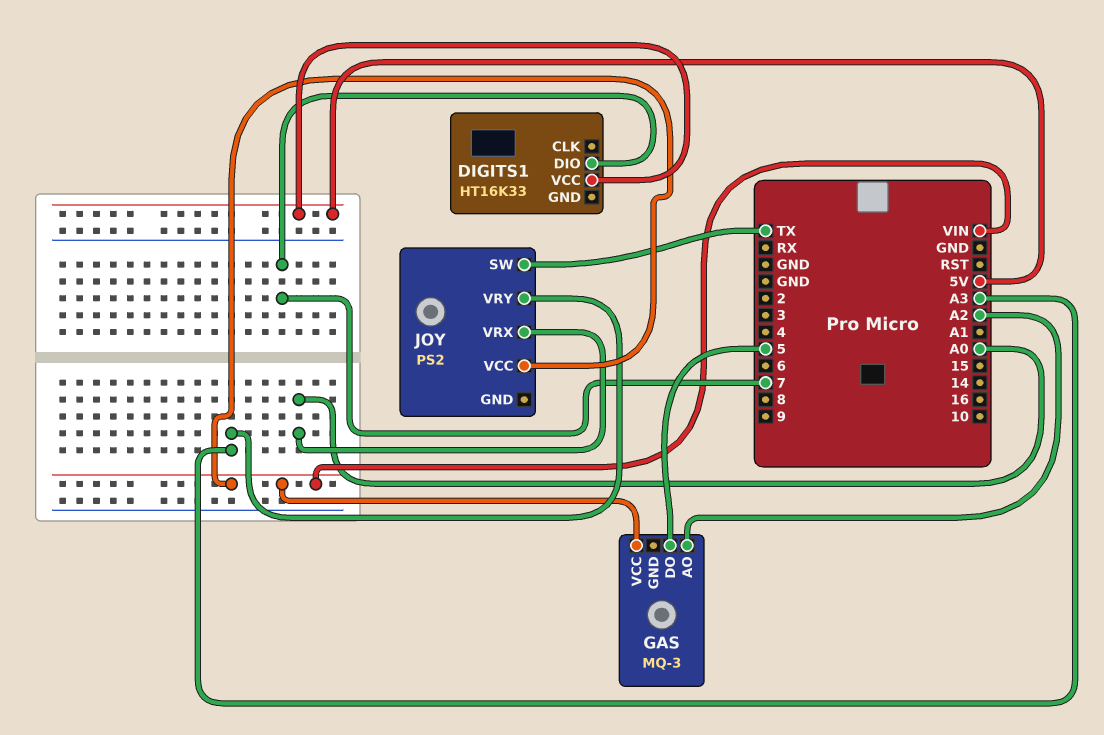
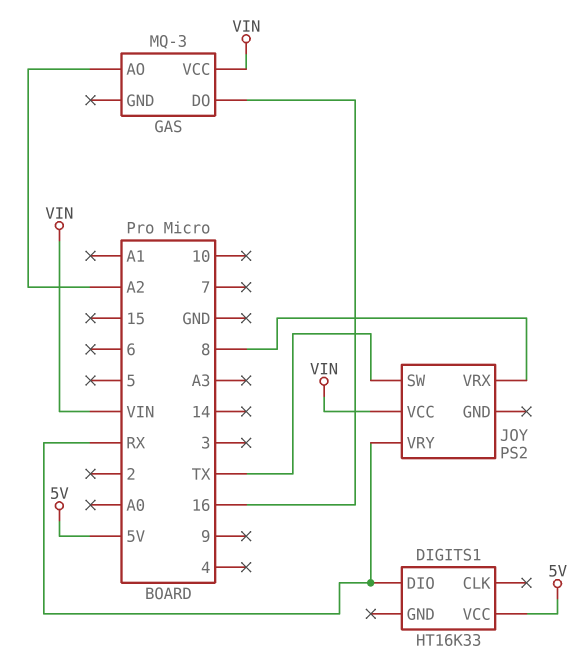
DIGITS1 pin DIO: 7 -> RX
GAS pin DO: 5 -> 16
JOY pin VRX: A0 -> 8
JOY pin VRY: A3 -> RX

